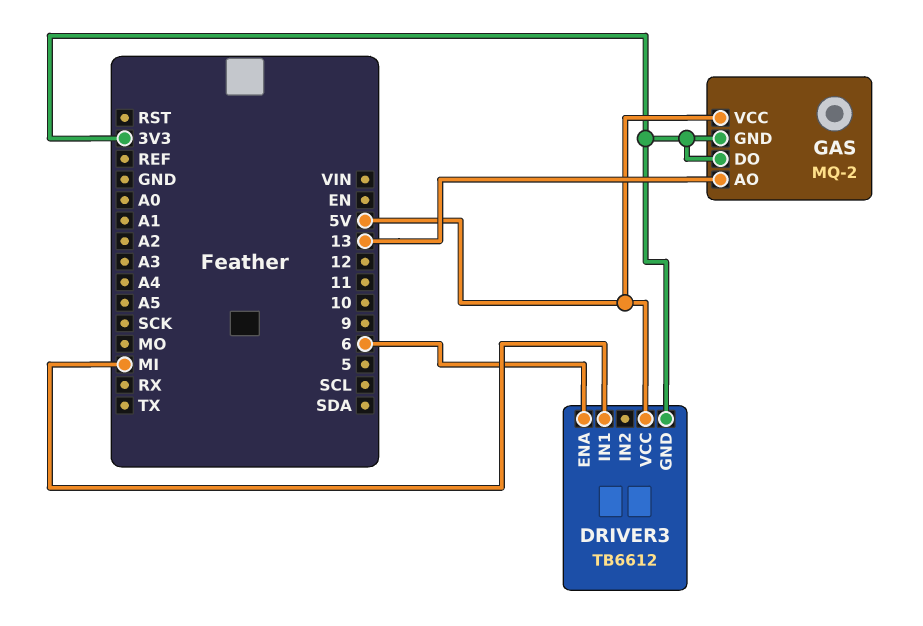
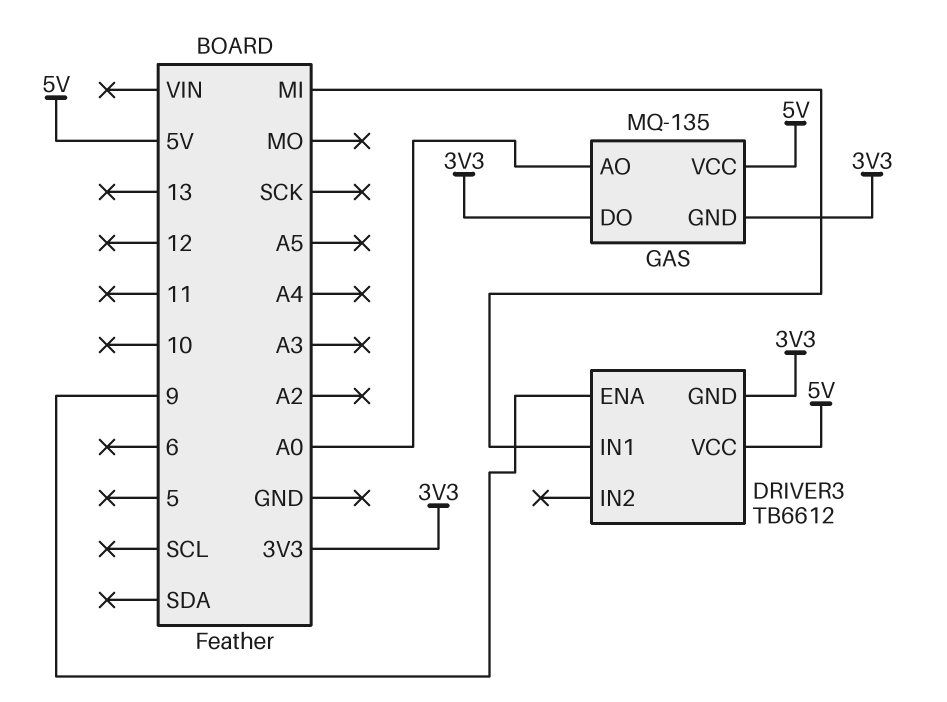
DRIVER3 pin ENA: 6 -> 9
GAS: MQ-2 -> MQ-135
GAS pin AO: 13 -> A0

